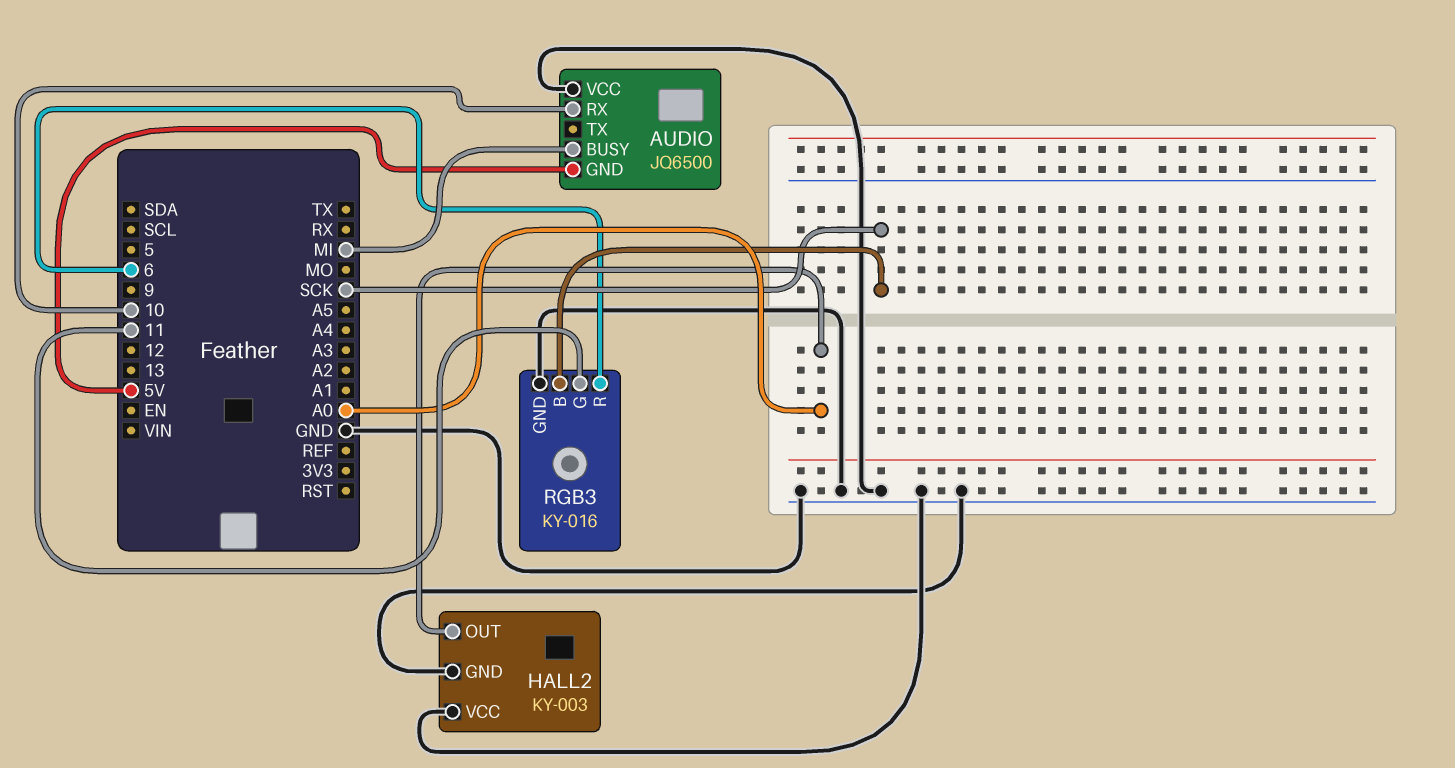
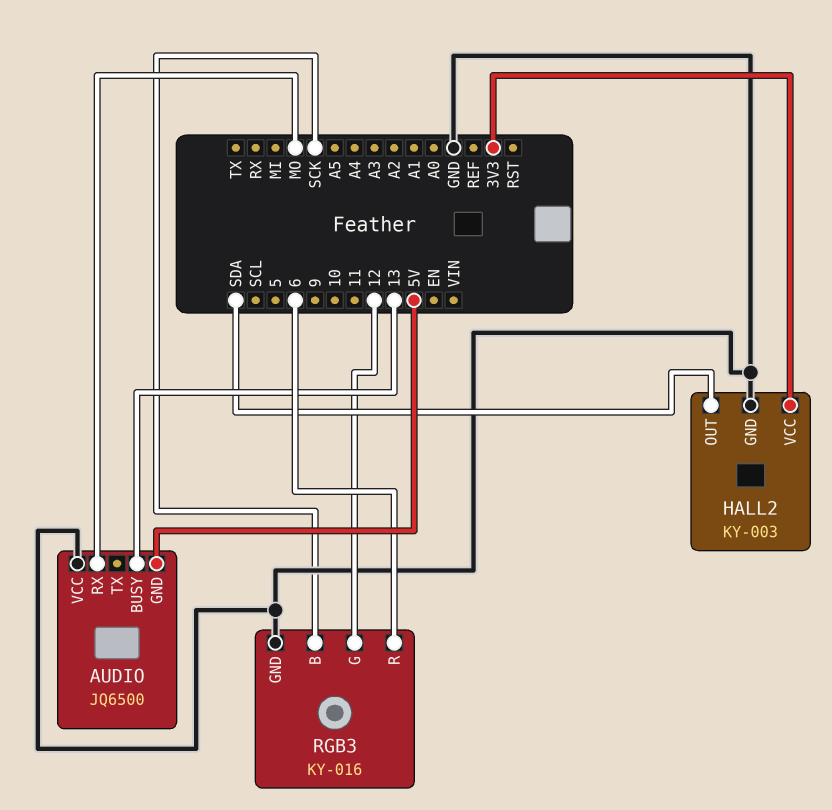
AUDIO pin BUSY: MI -> 13
AUDIO pin RX: 10 -> MO
HALL2 pin OUT: A0 -> SDA
HALL2 pin VCC: GND -> 3V3
RGB3 pin G: 11 -> 12

